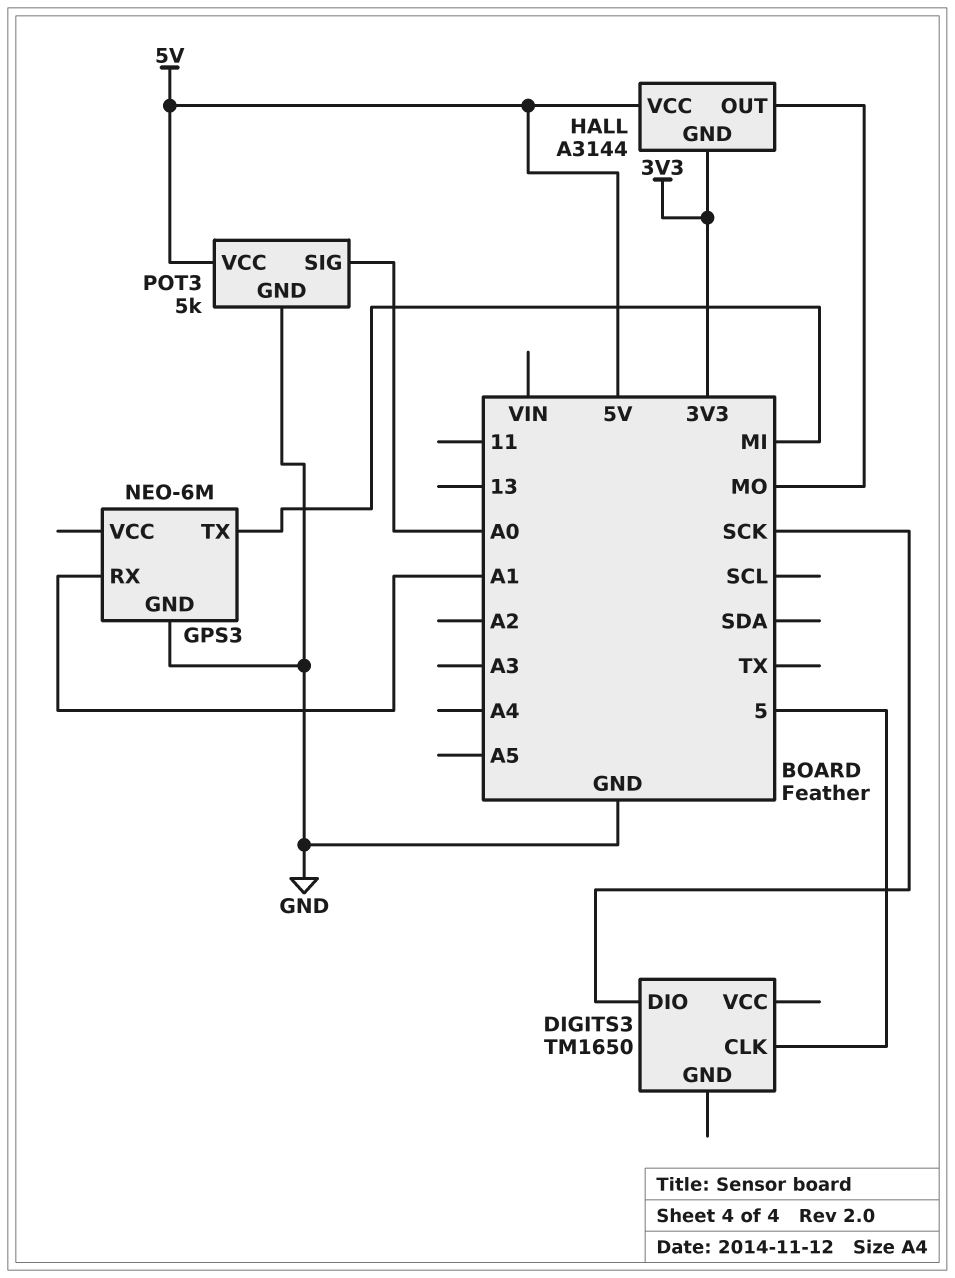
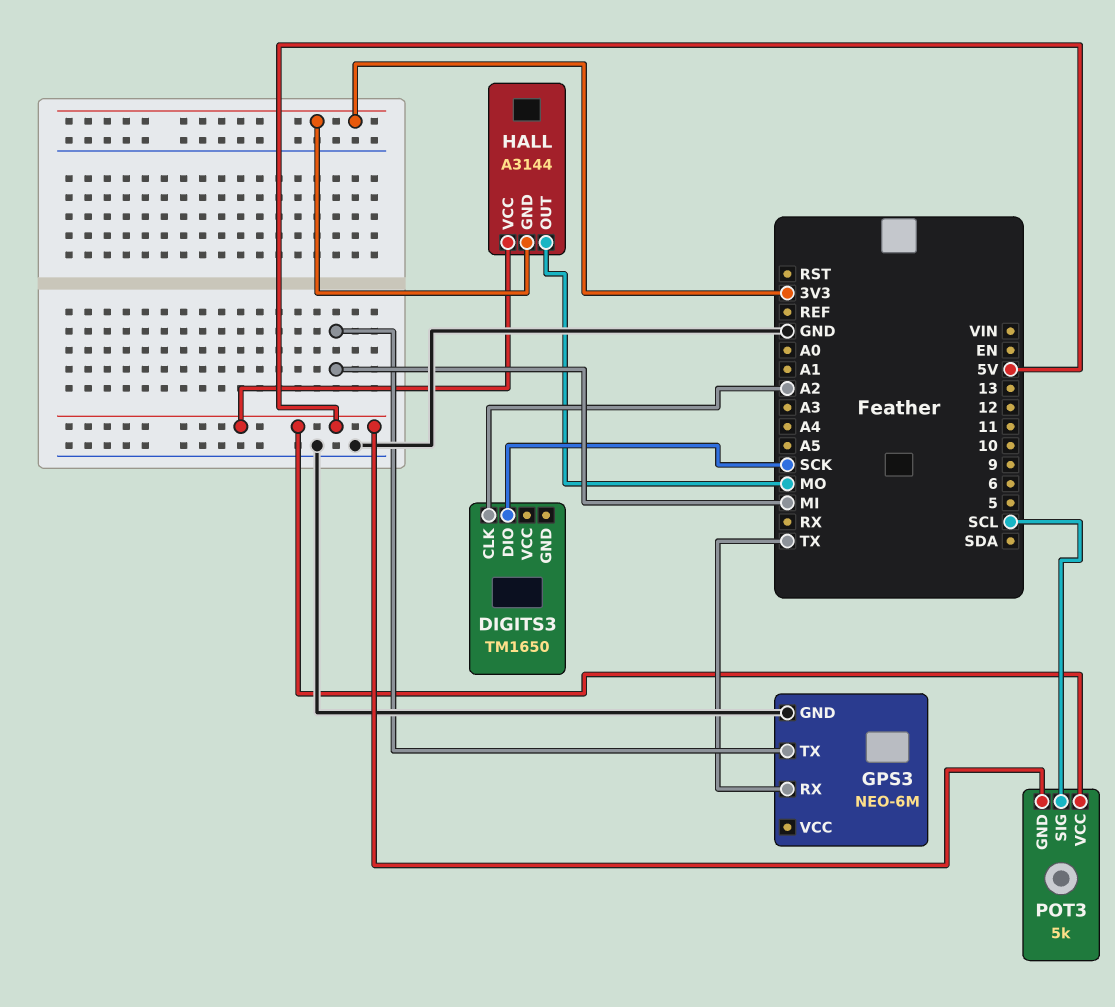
DIGITS3 pin CLK: 5 -> A2
GPS3 pin RX: A1 -> TX
POT3 pin GND: GND -> 5V
POT3 pin SIG: A0 -> SCL

